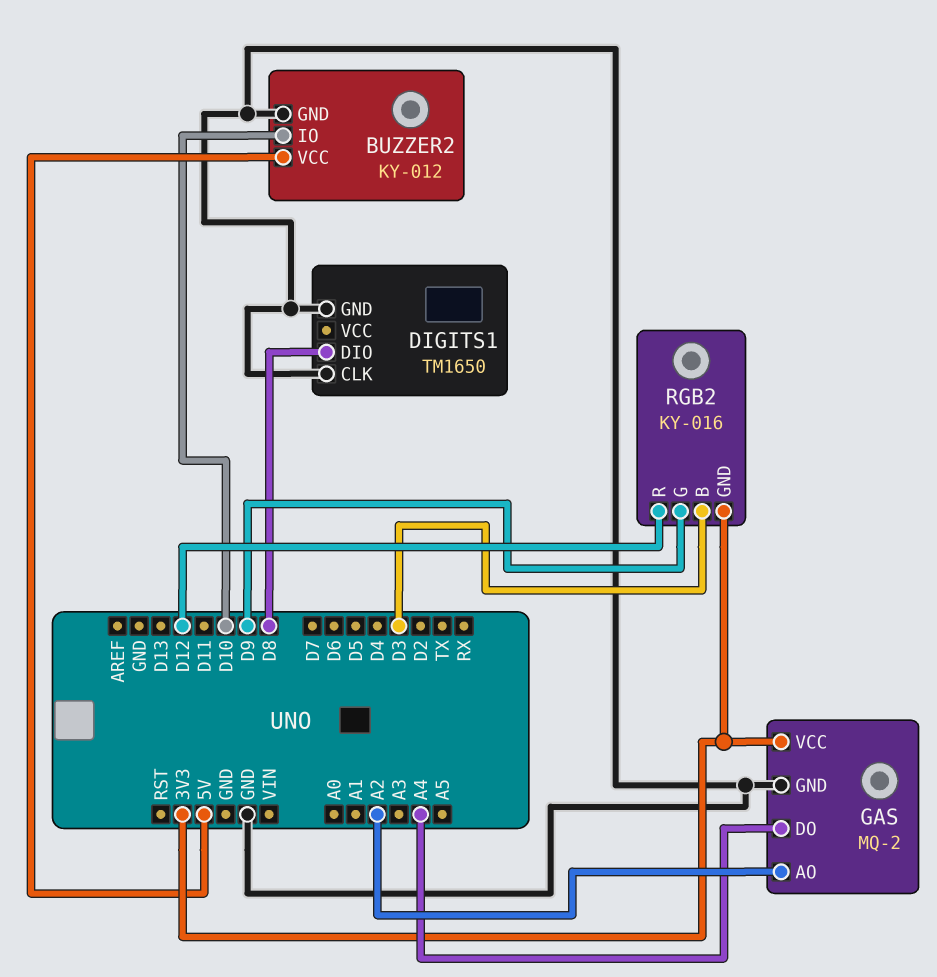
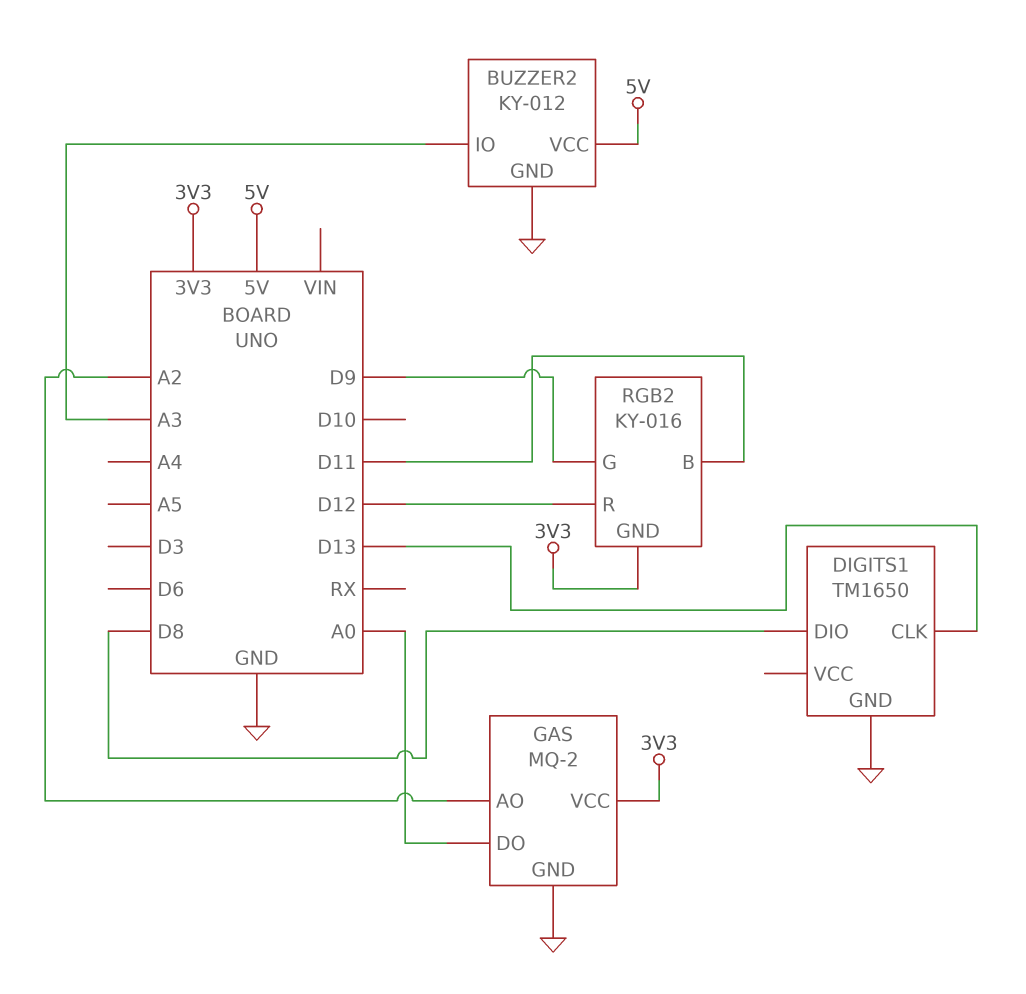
BUZZER2 pin IO: D10 -> A3
DIGITS1 pin CLK: GND -> D13
GAS pin DO: A4 -> A0
RGB2 pin B: D3 -> D11

